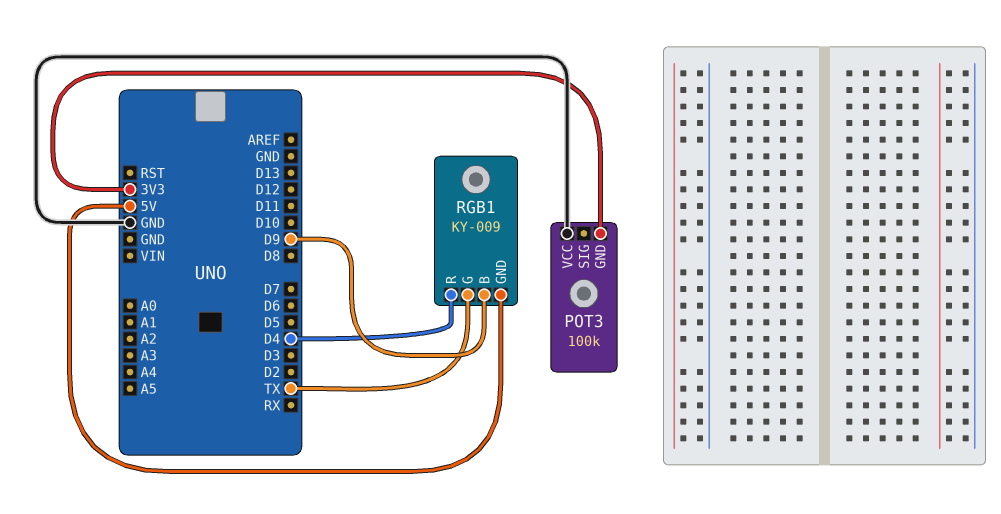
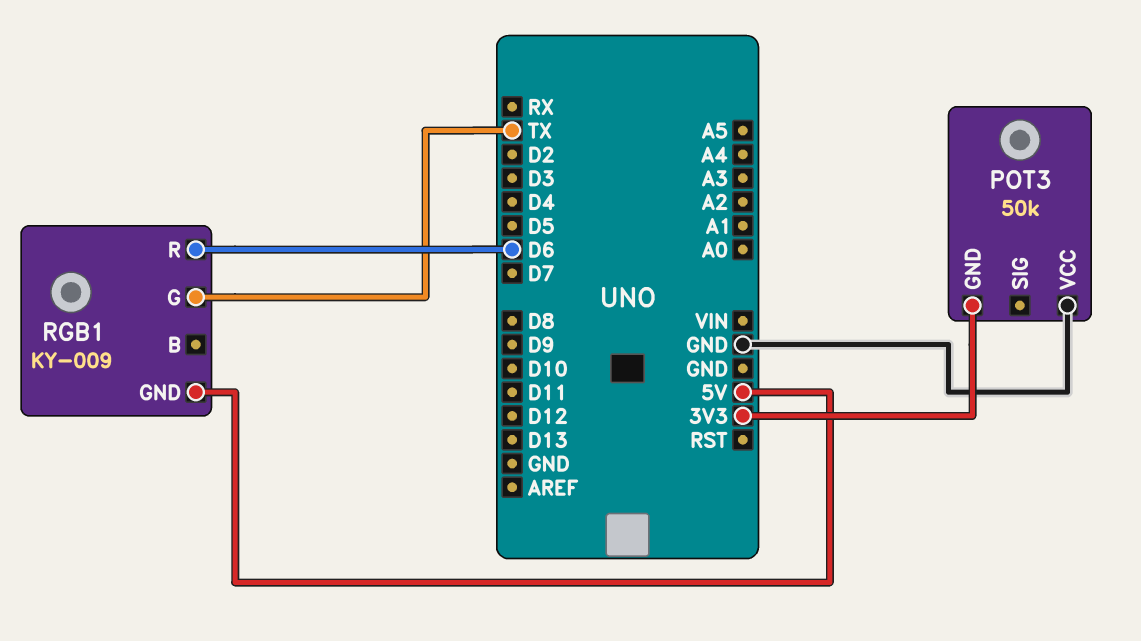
POT3: 100k -> 50k
RGB1 pin B: D9 -> none
RGB1 pin R: D4 -> D6

